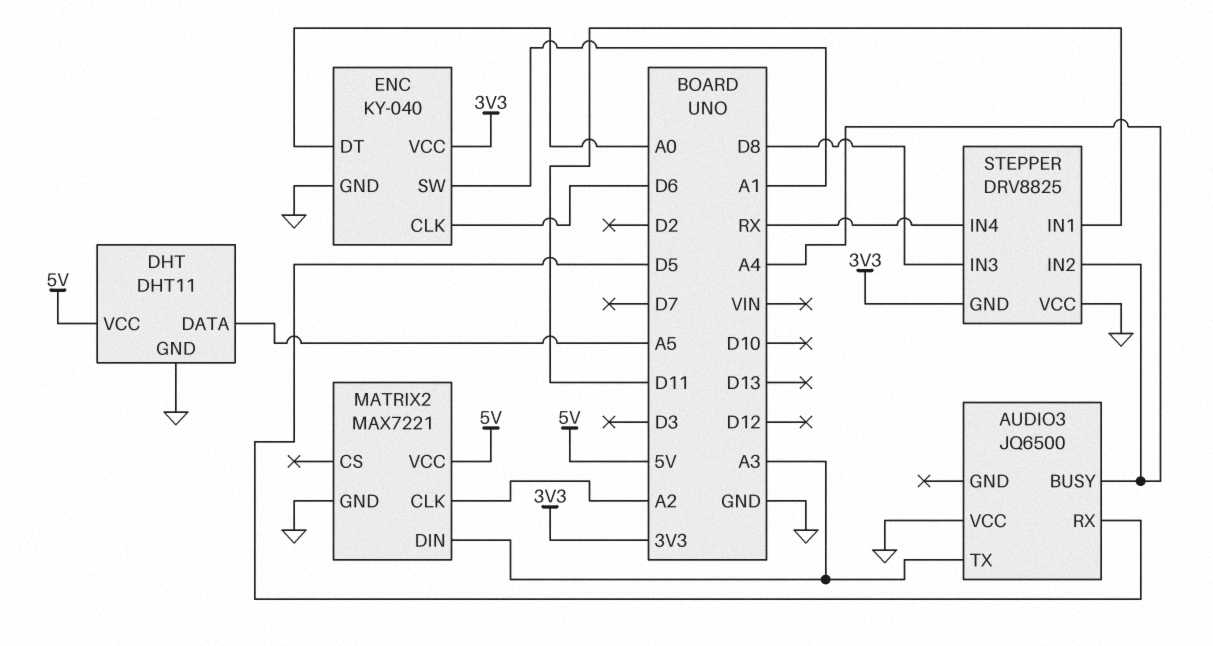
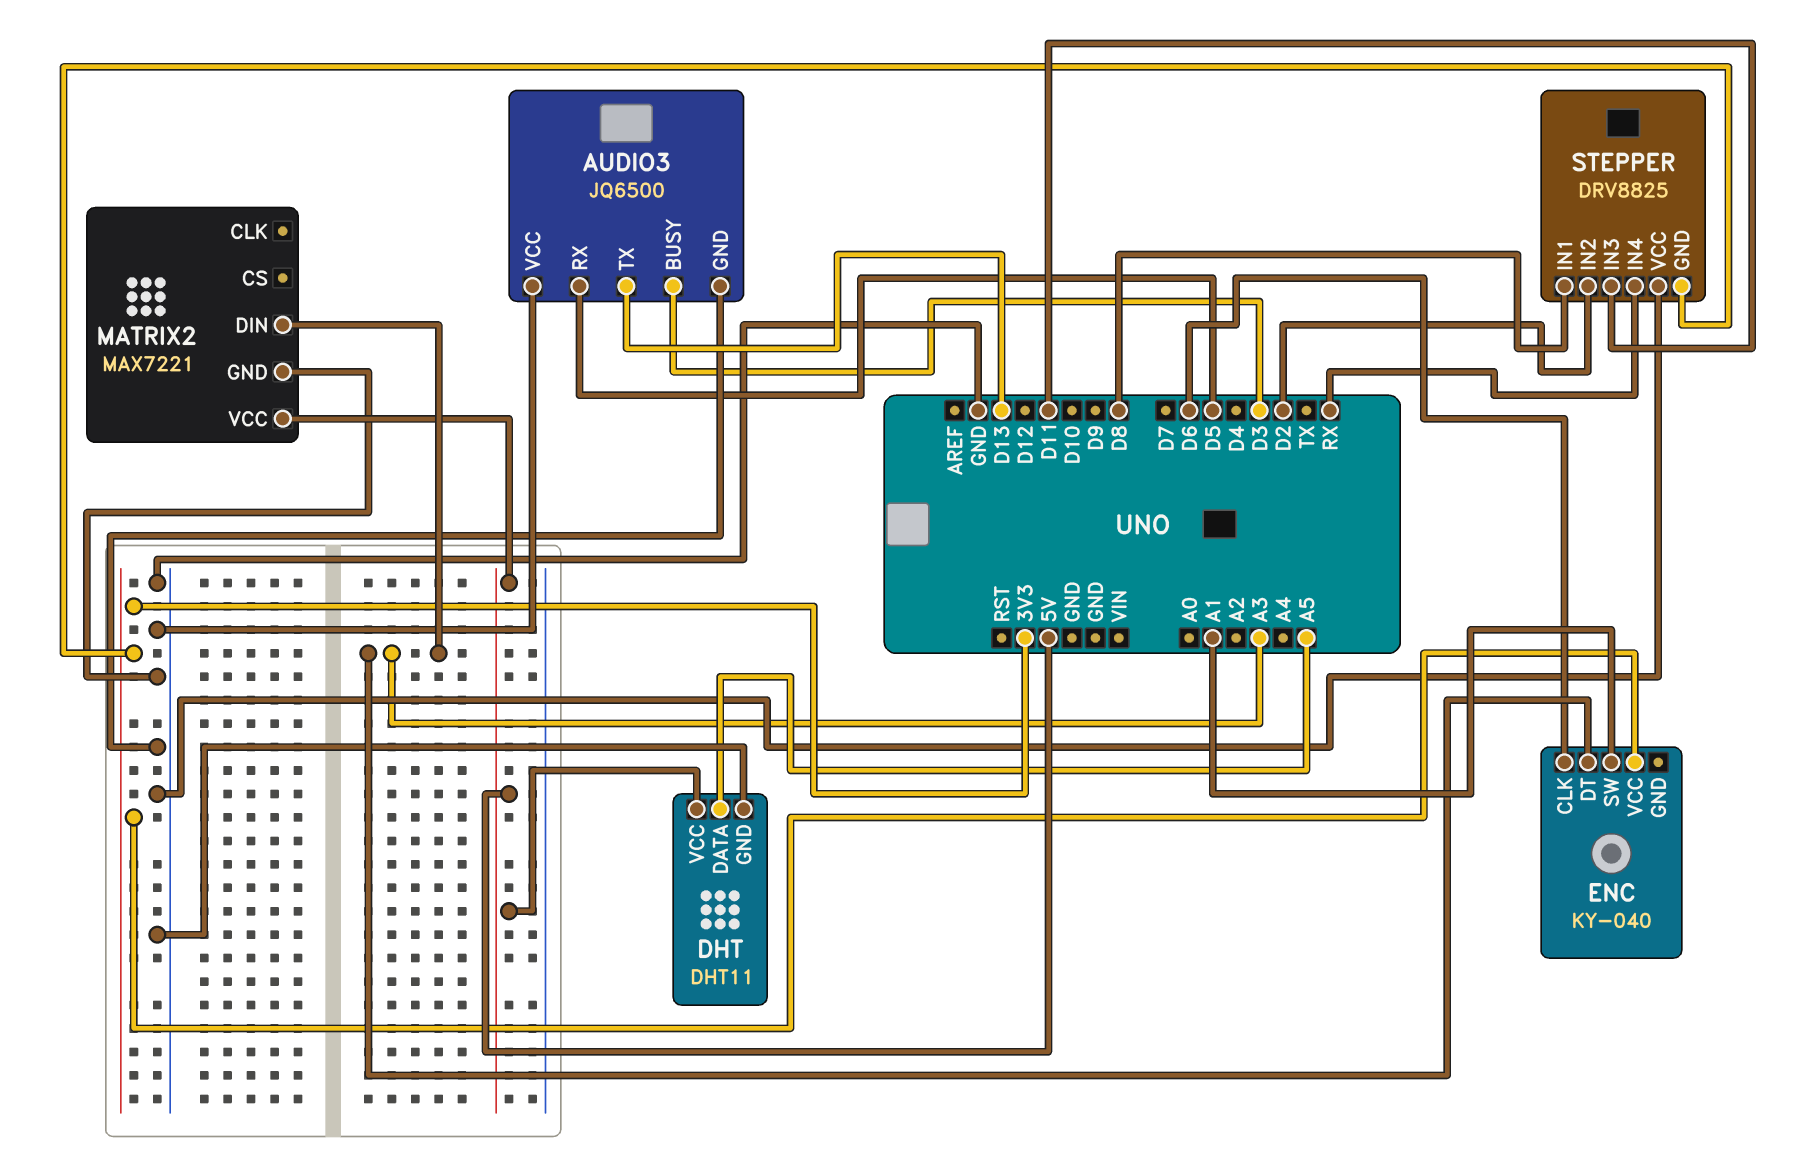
AUDIO3 pin BUSY: A4 -> D3
AUDIO3 pin GND: none -> GND
AUDIO3 pin TX: A3 -> D13
ENC pin DT: A0 -> A3
ENC pin GND: GND -> none
MATRIX2 pin CLK: A2 -> none
STEPPER pin IN1: D11 -> D8
STEPPER pin IN2: A4 -> D2
STEPPER pin IN3: D8 -> D11

